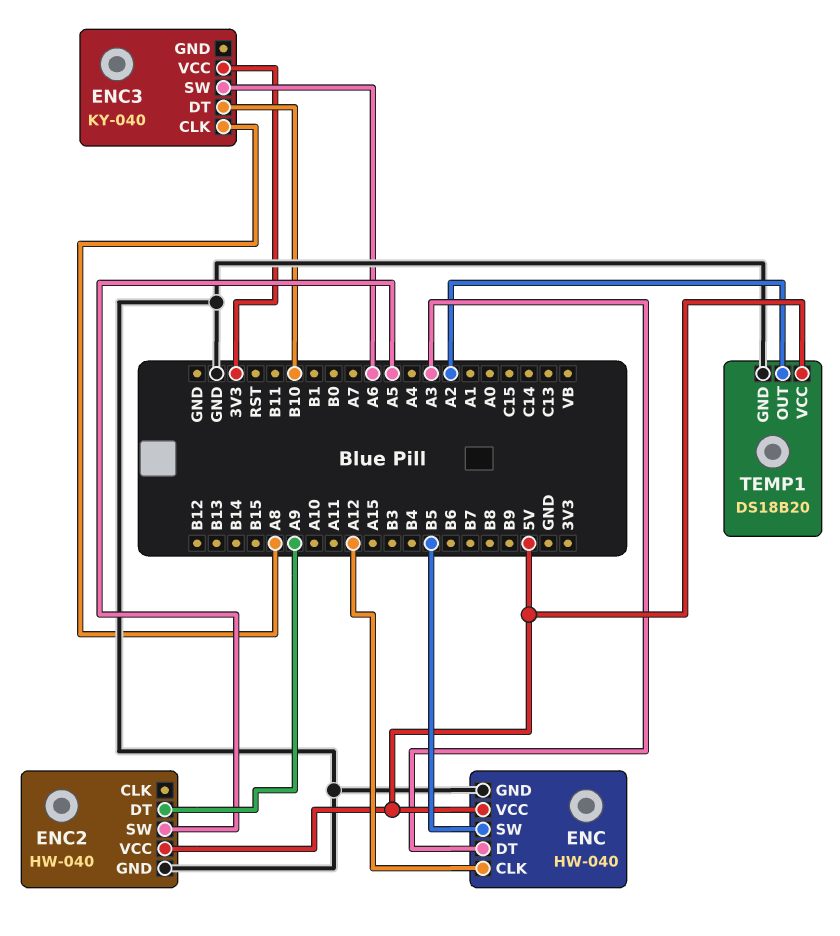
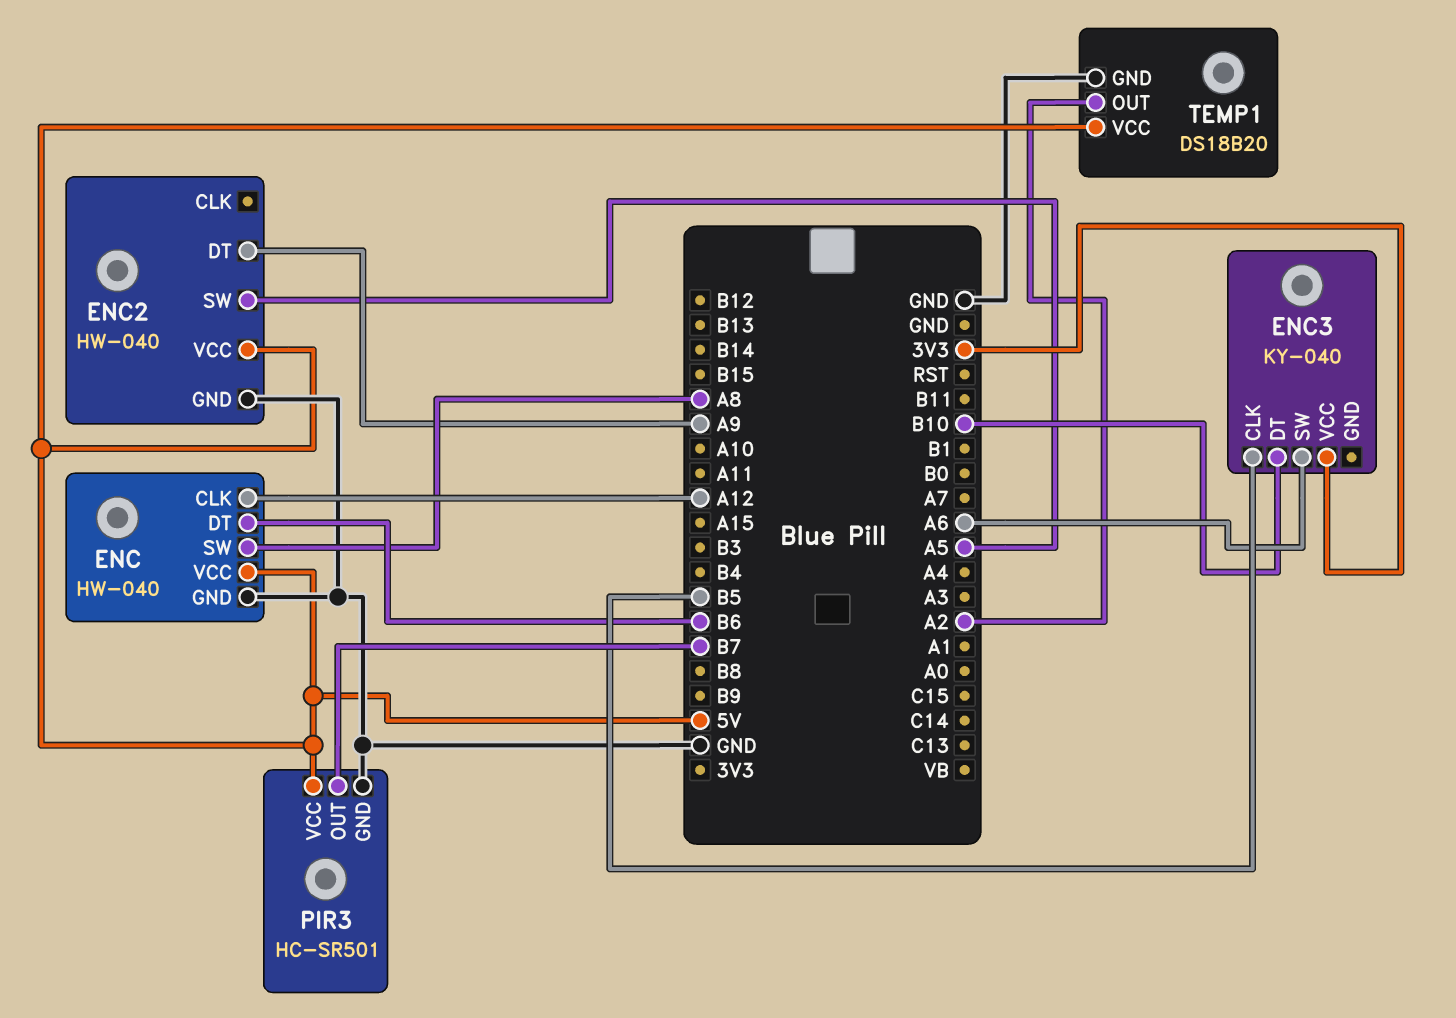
ENC pin DT: A3 -> B6
ENC pin SW: B5 -> A8
ENC3 pin CLK: A8 -> B5
PIR3: none -> HC-SR501
PIR3 pin GND: none -> GND
PIR3 pin OUT: none -> B7
PIR3 pin VCC: none -> 5V

